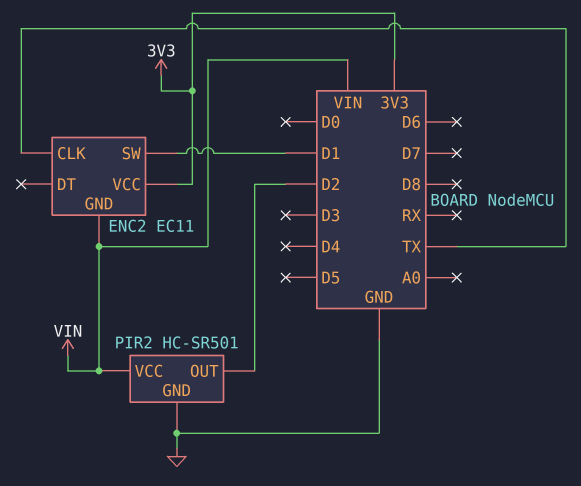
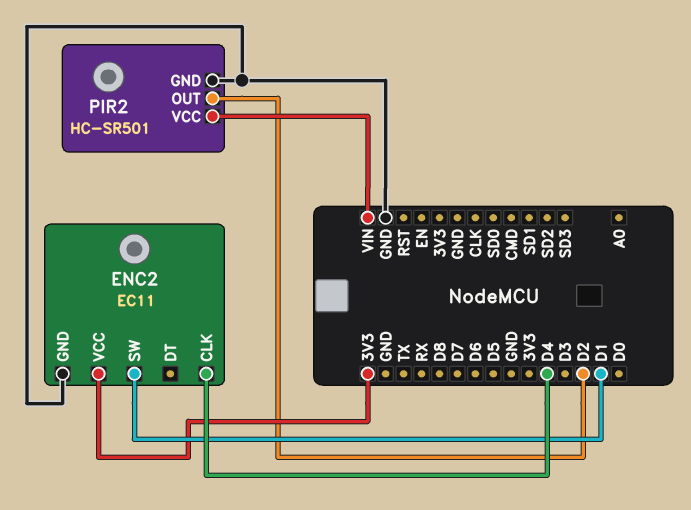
ENC2 pin CLK: TX -> D4
ENC2 pin GND: VIN -> GND

